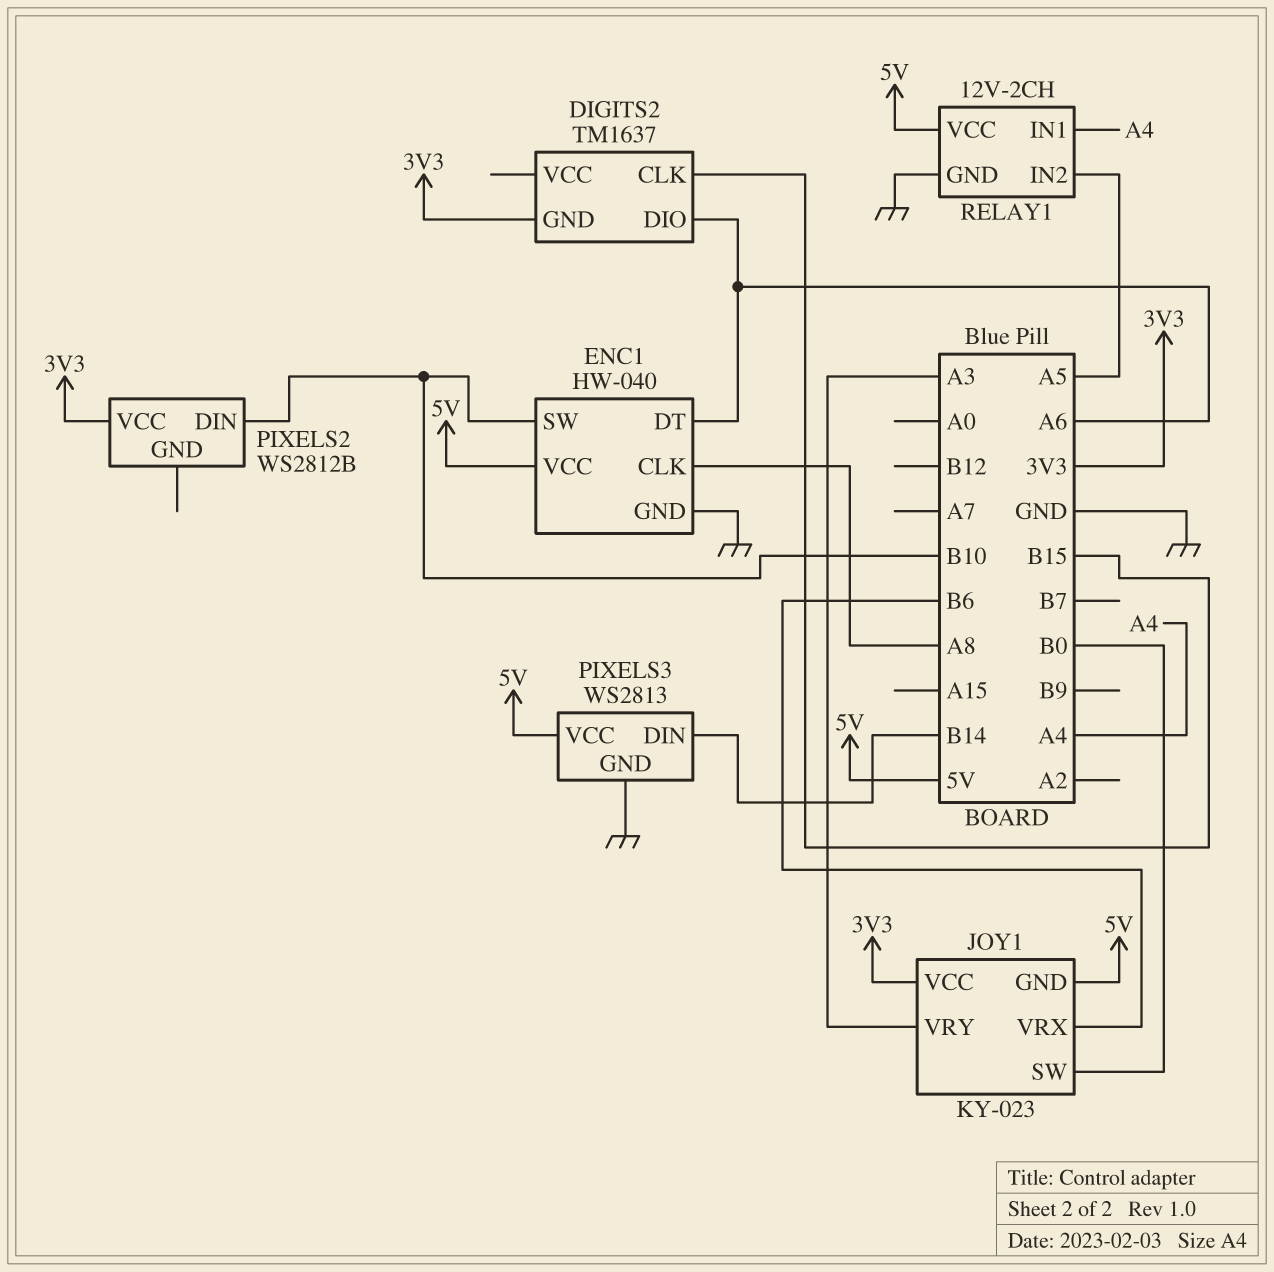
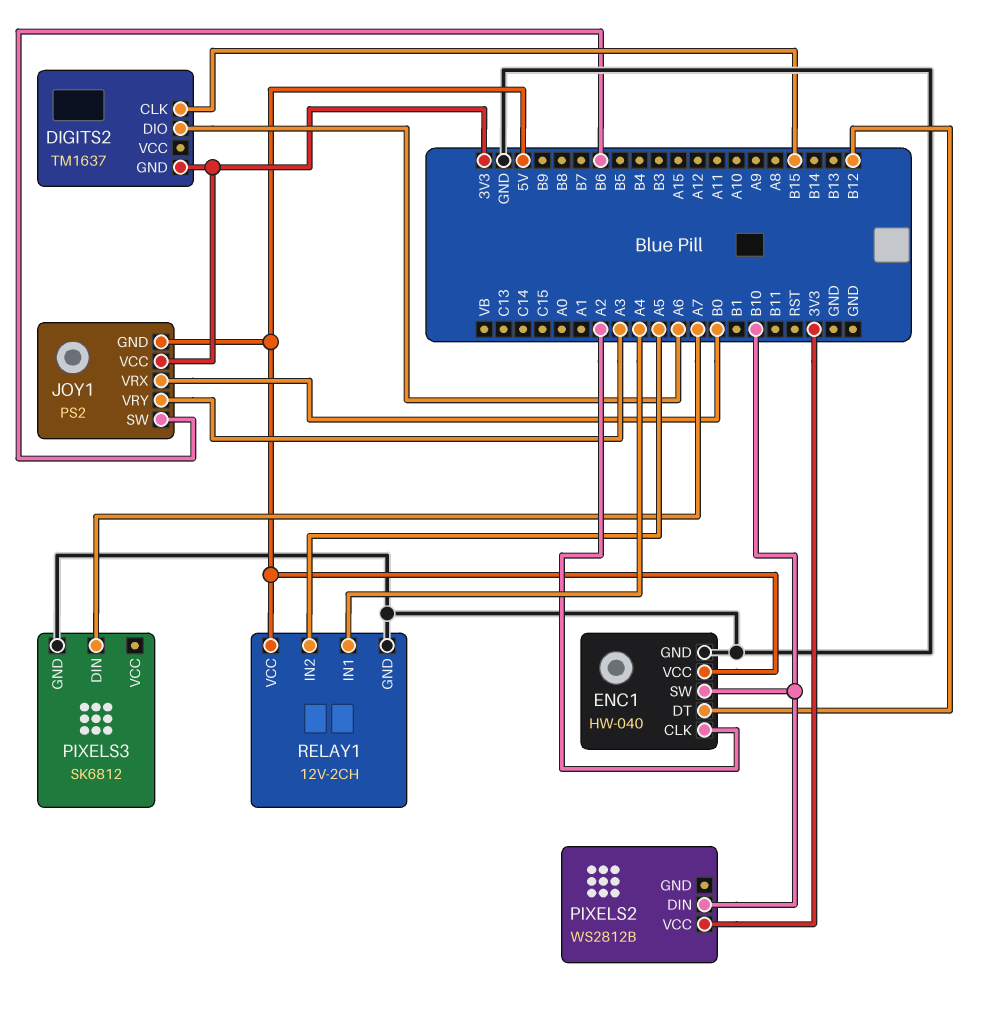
ENC1 pin CLK: A8 -> A2
ENC1 pin DT: A6 -> B12
JOY1: KY-023 -> PS2
JOY1 pin SW: B0 -> B6
JOY1 pin VRX: B6 -> B0
PIXELS3: WS2813 -> SK6812
PIXELS3 pin DIN: B14 -> A7
PIXELS3 pin VCC: 5V -> none

